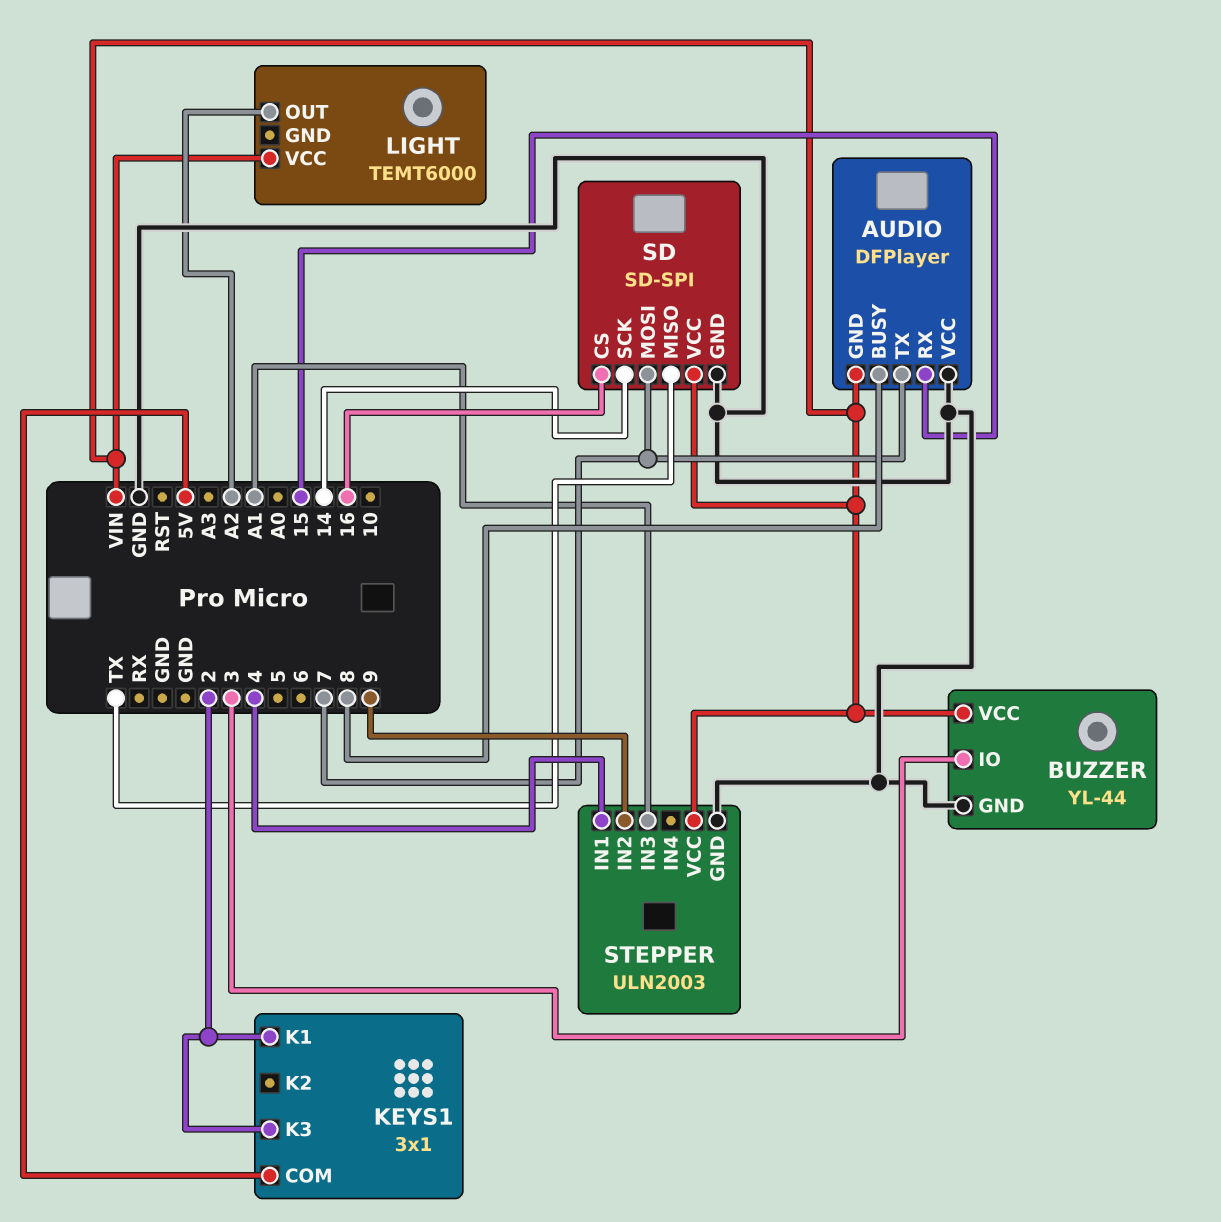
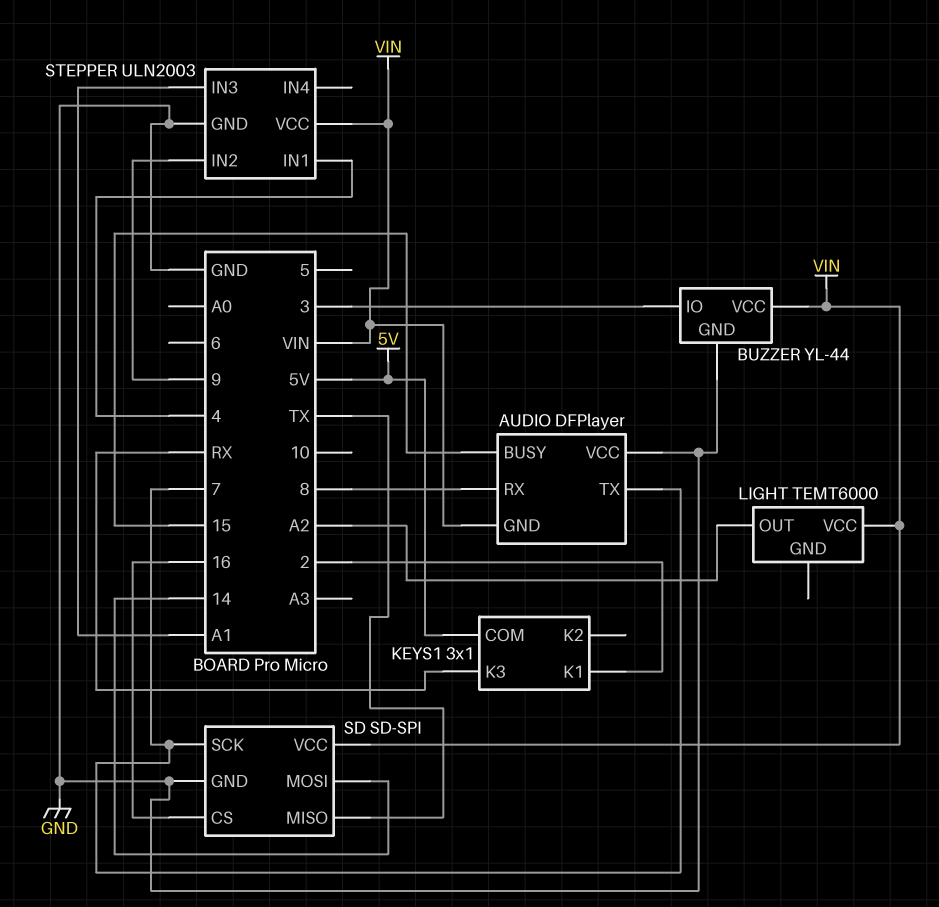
AUDIO pin BUSY: 8 -> 15
AUDIO pin RX: 15 -> 8
KEYS1 pin K3: 2 -> RX
SD pin MOSI: 7 -> 14
SD pin SCK: 14 -> 7

